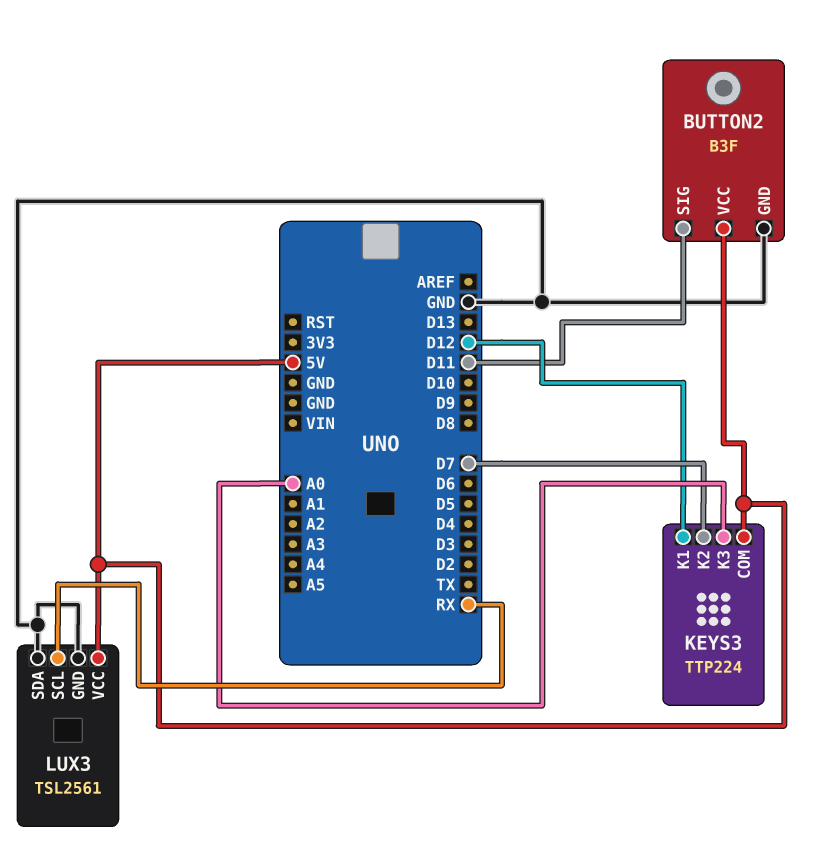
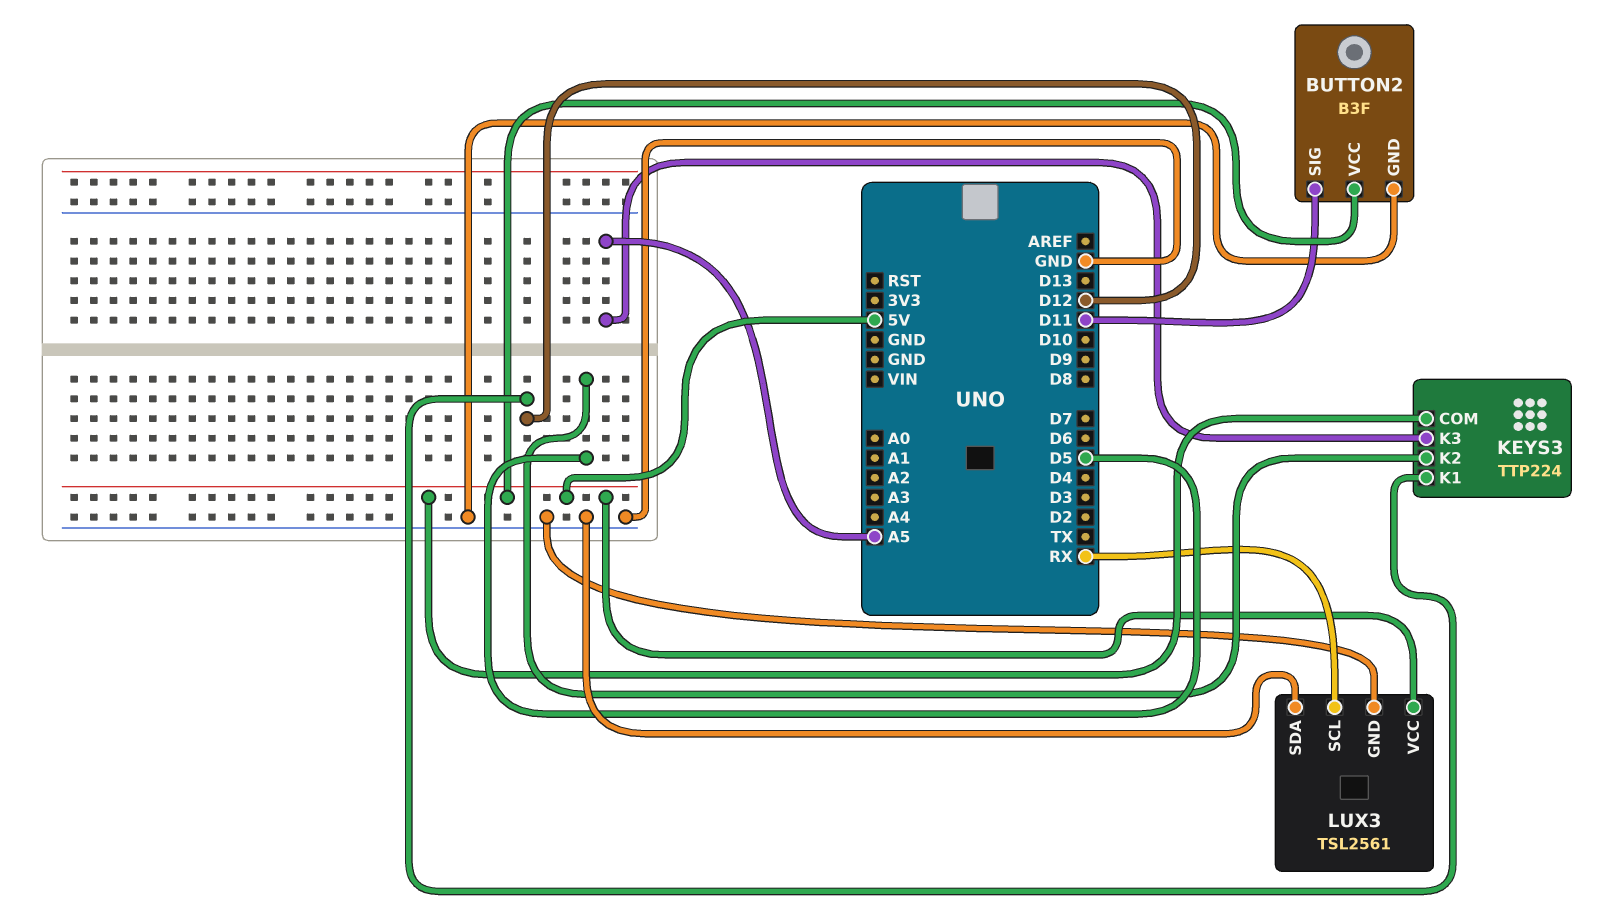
KEYS3 pin K2: D7 -> D5
KEYS3 pin K3: A0 -> A5

